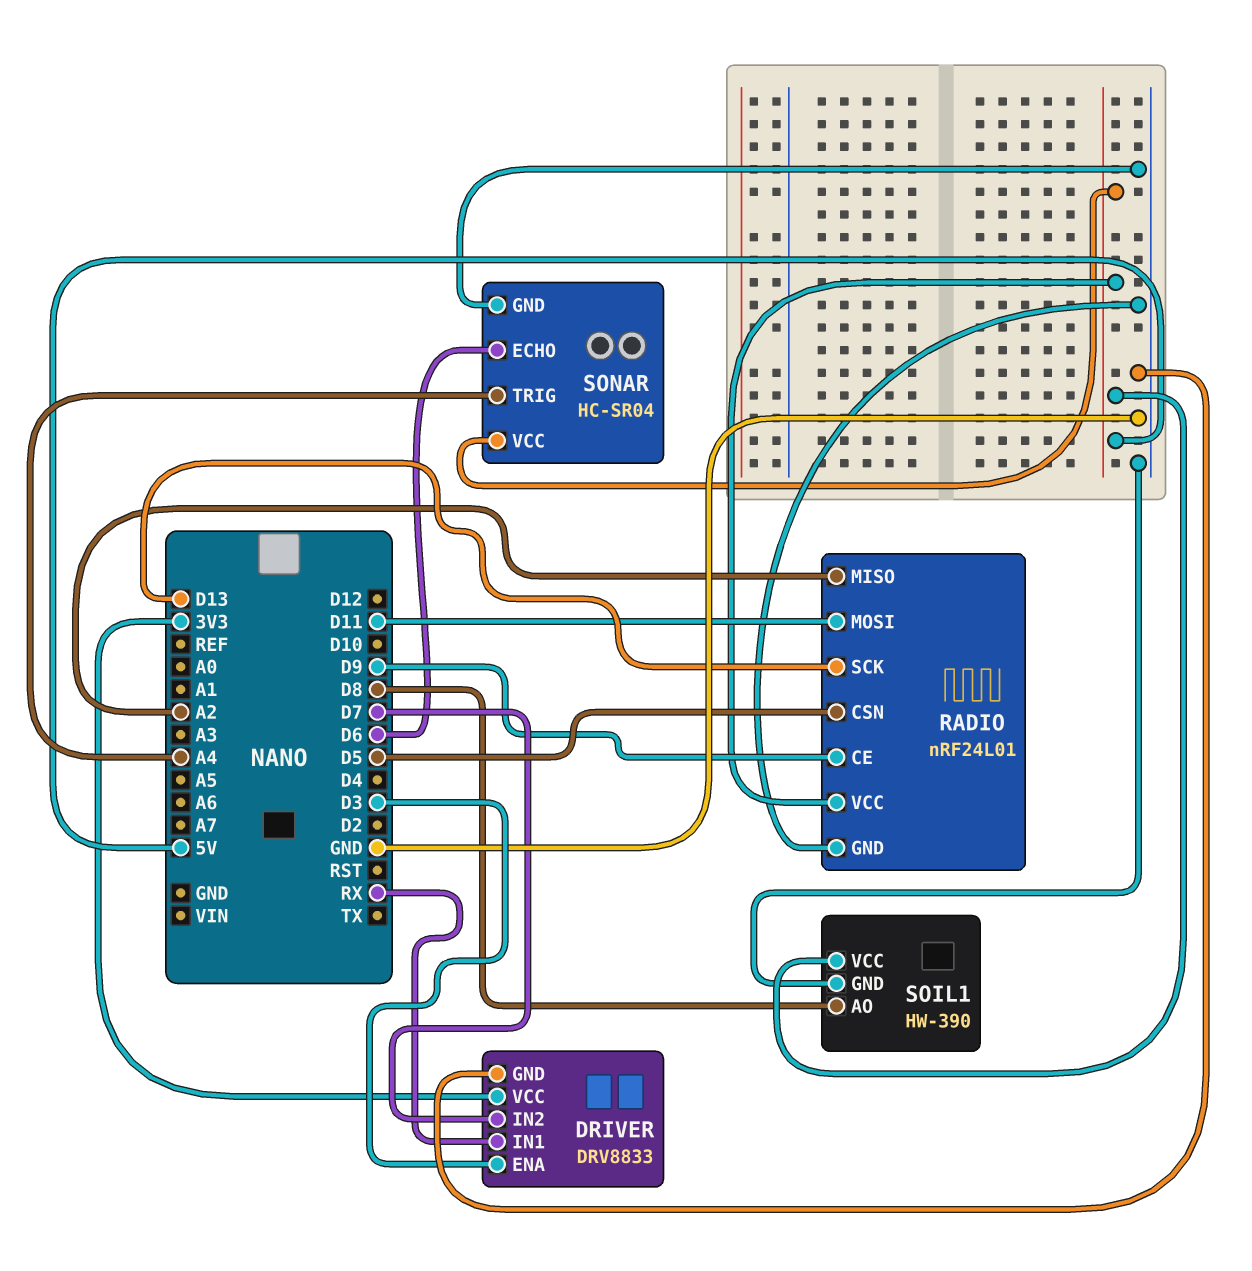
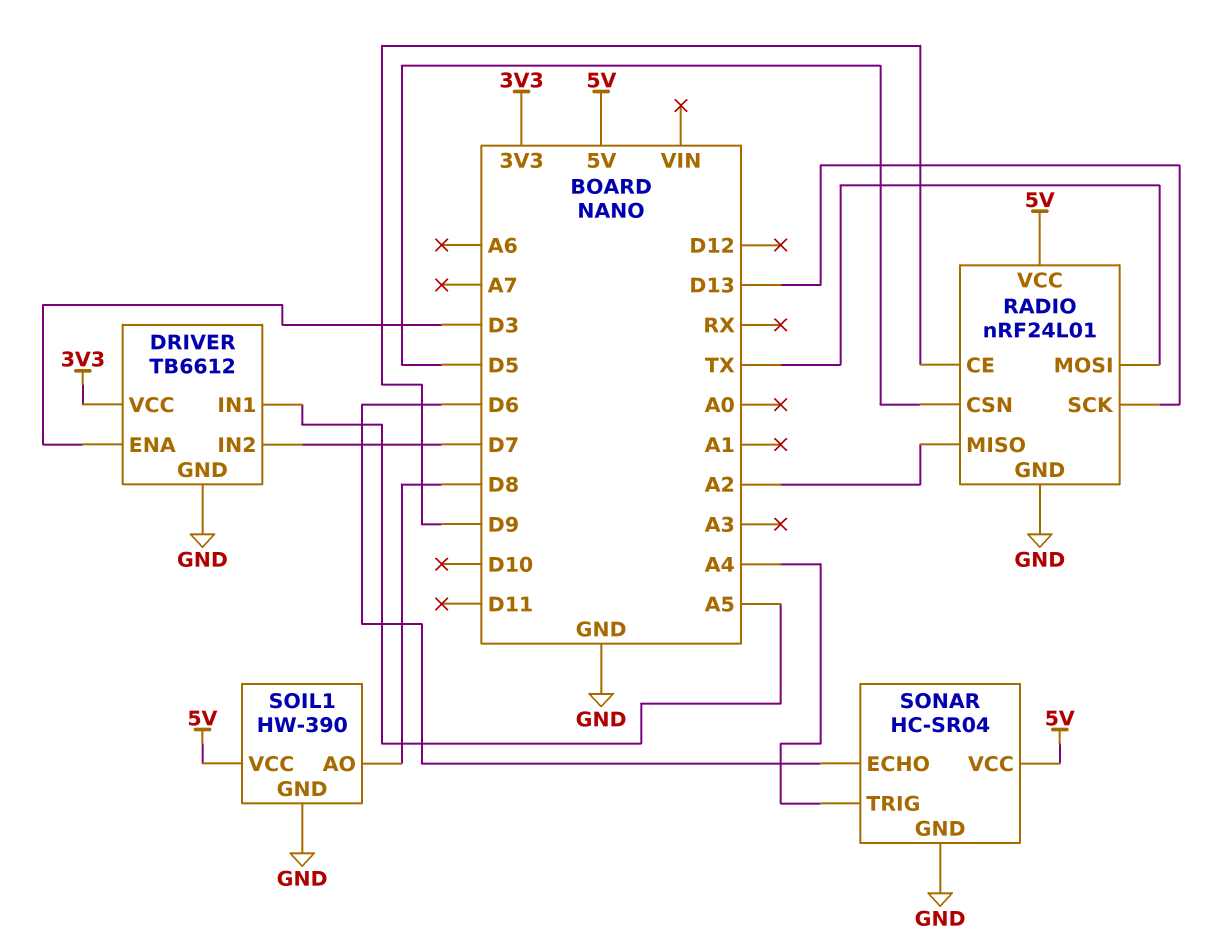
DRIVER: DRV8833 -> TB6612
DRIVER pin IN1: RX -> A5
RADIO pin MOSI: D11 -> TX

